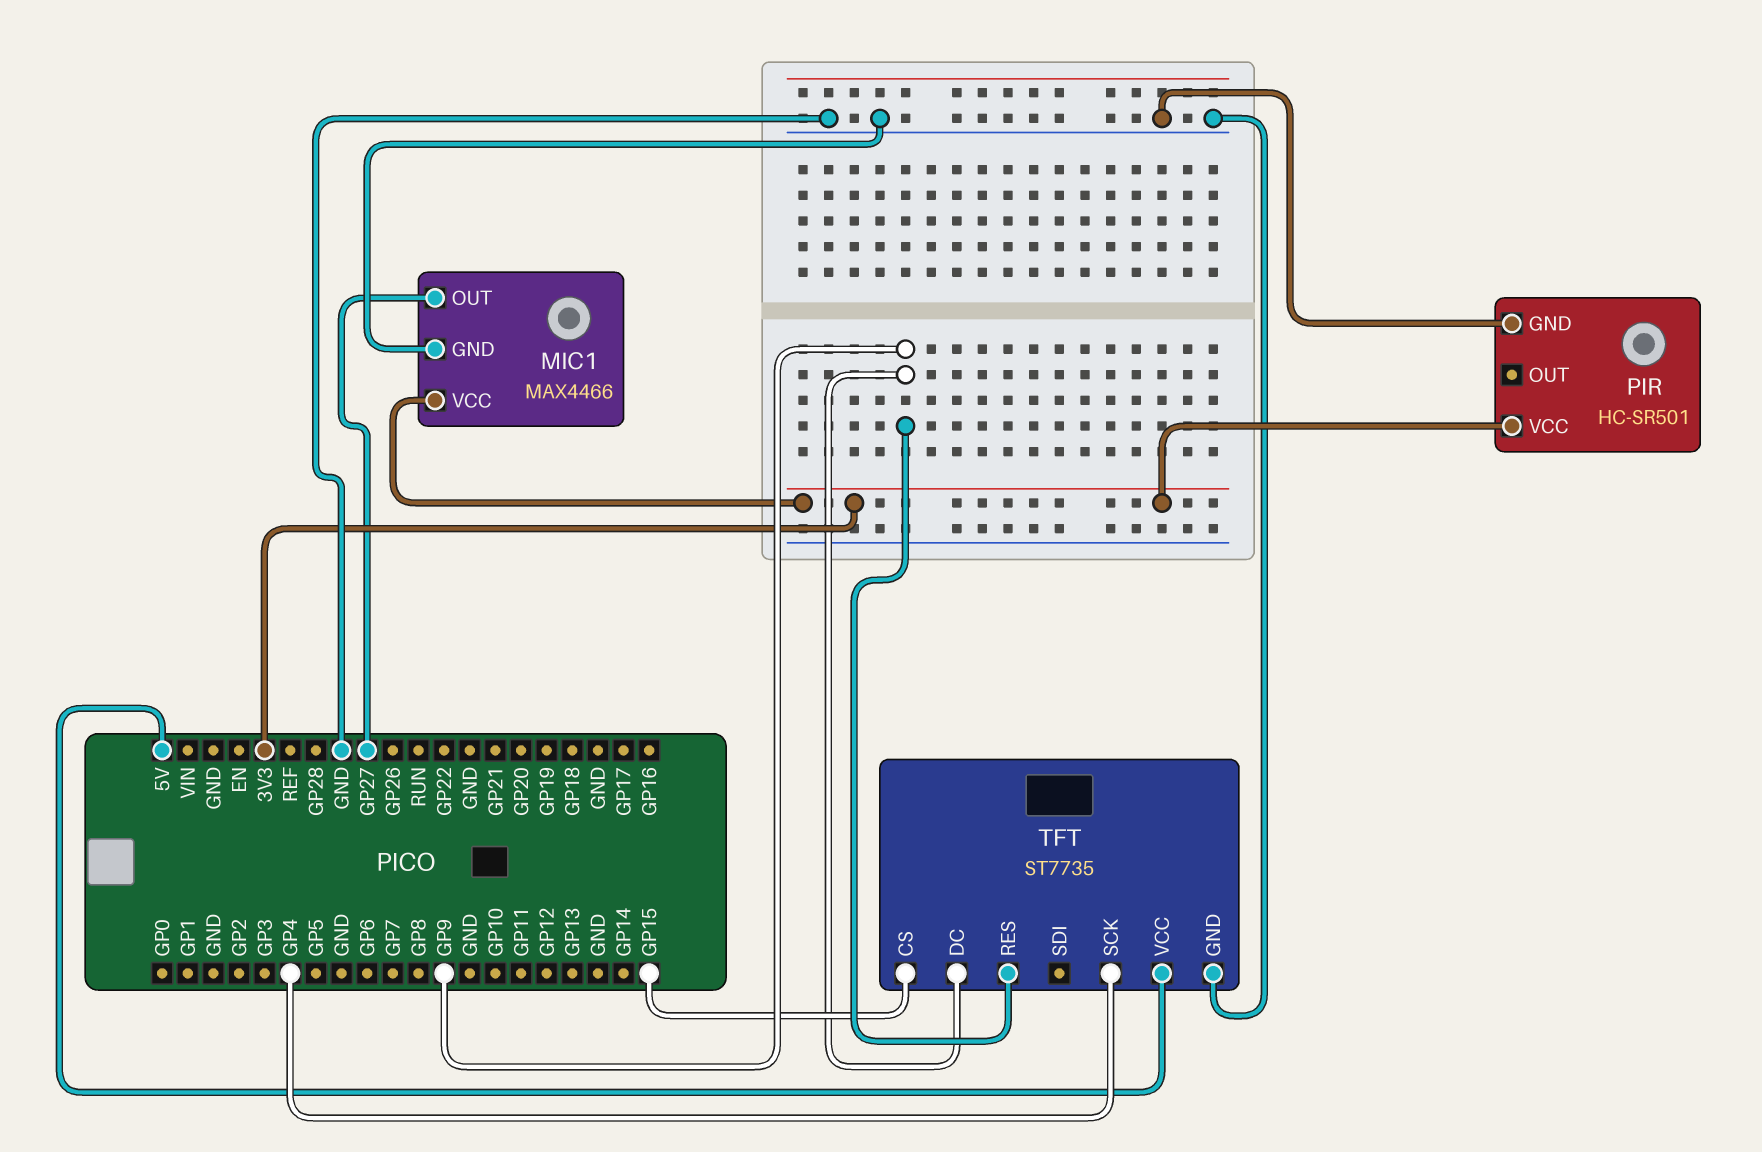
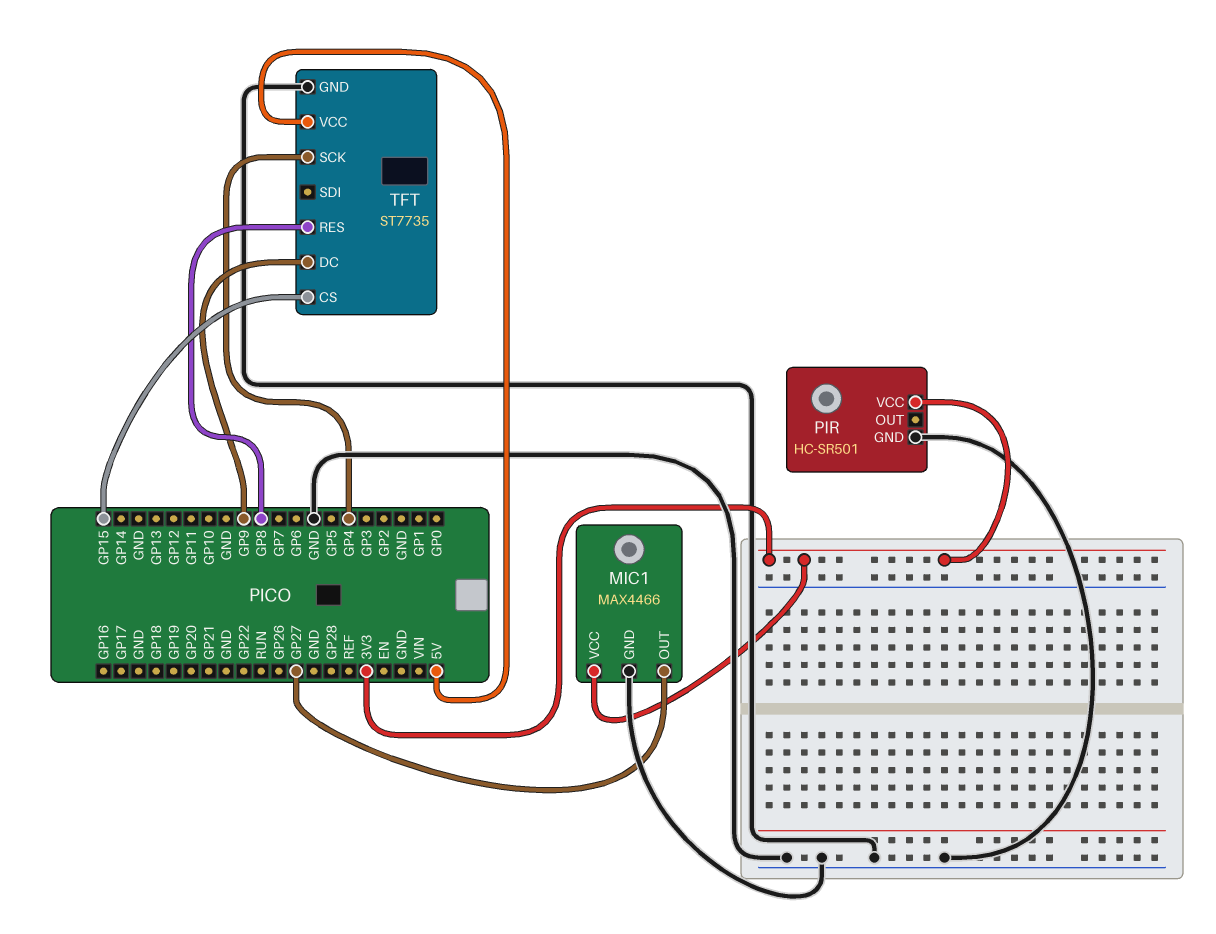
TFT pin RES: GP9 -> GP8

